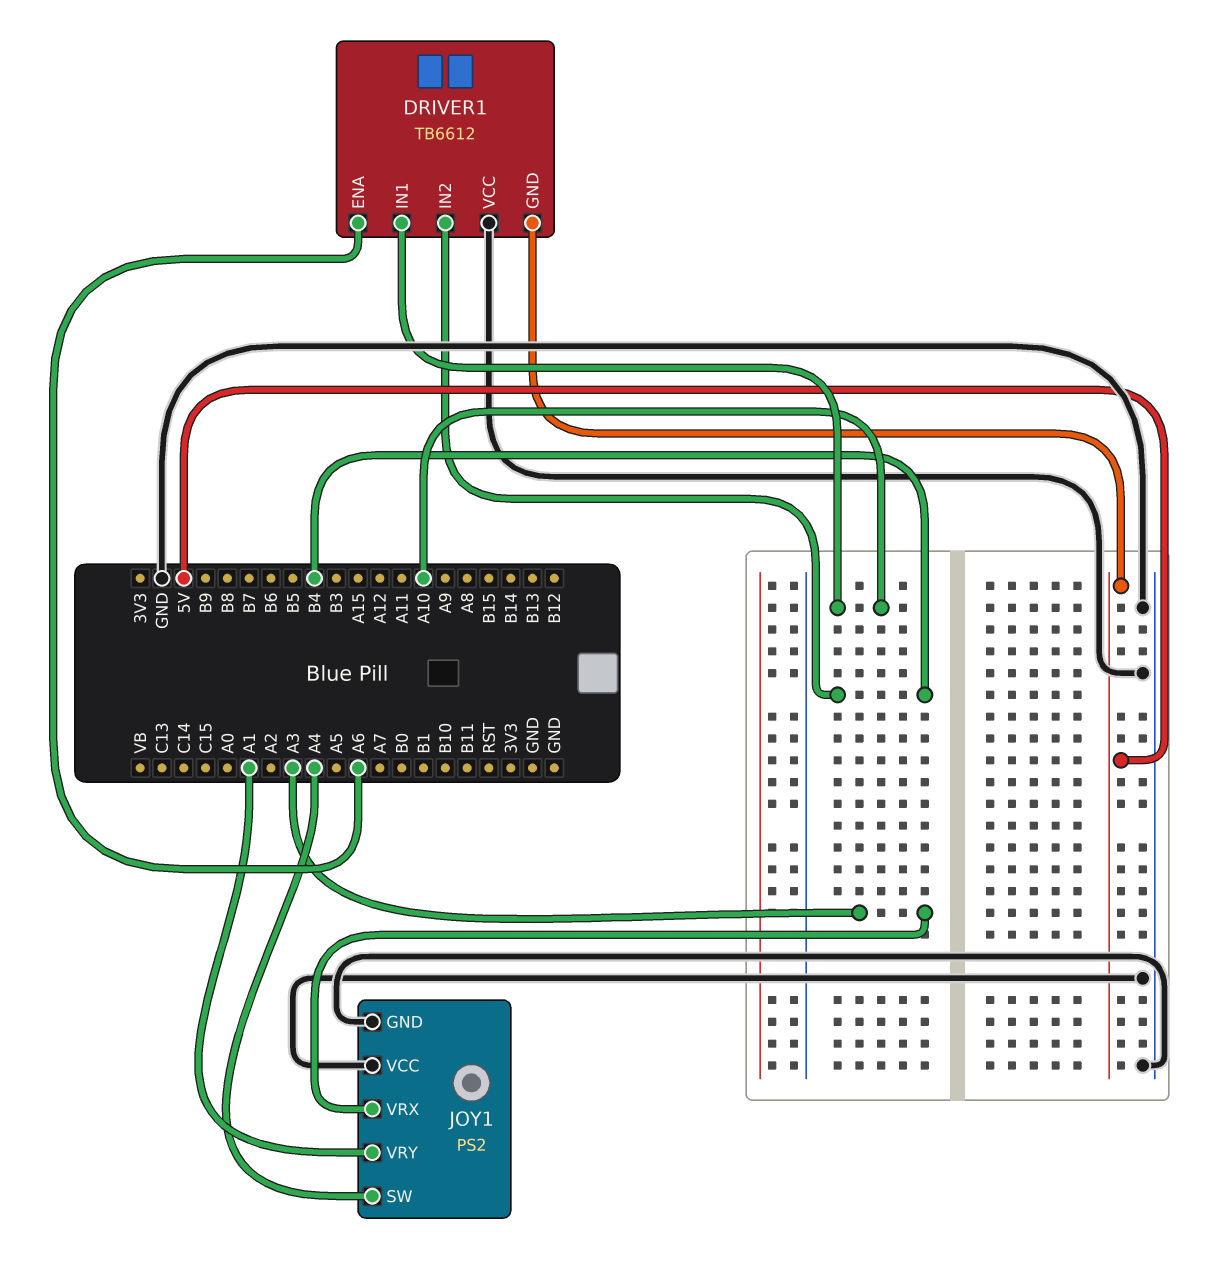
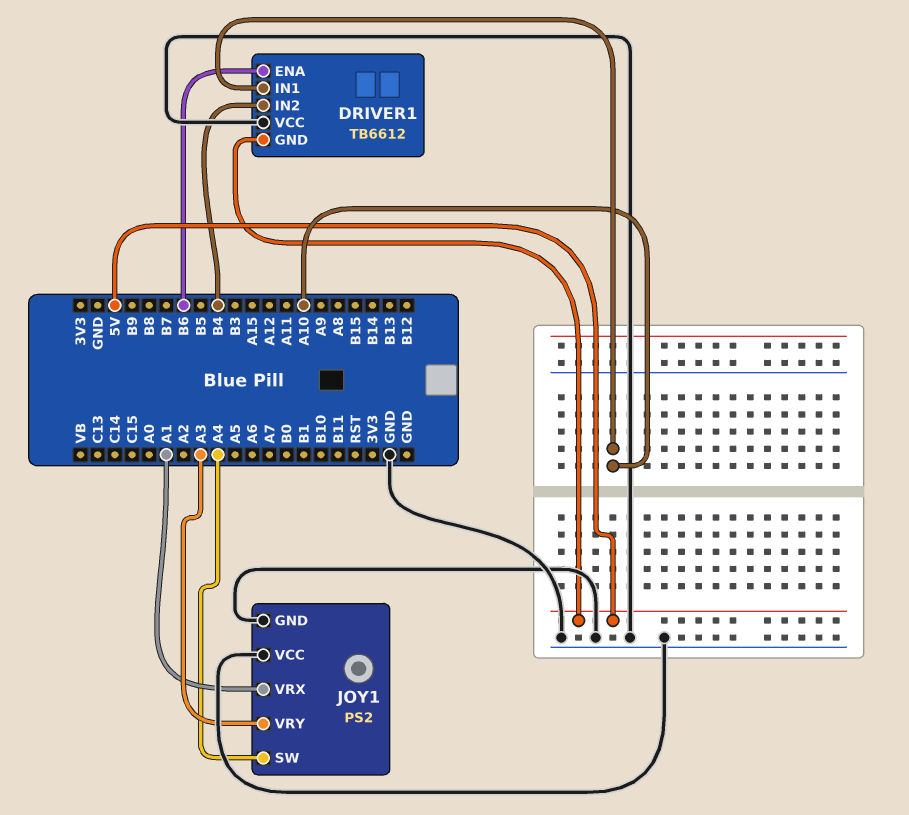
DRIVER1 pin ENA: A6 -> B6
JOY1 pin VRX: A3 -> A1
JOY1 pin VRY: A1 -> A3

